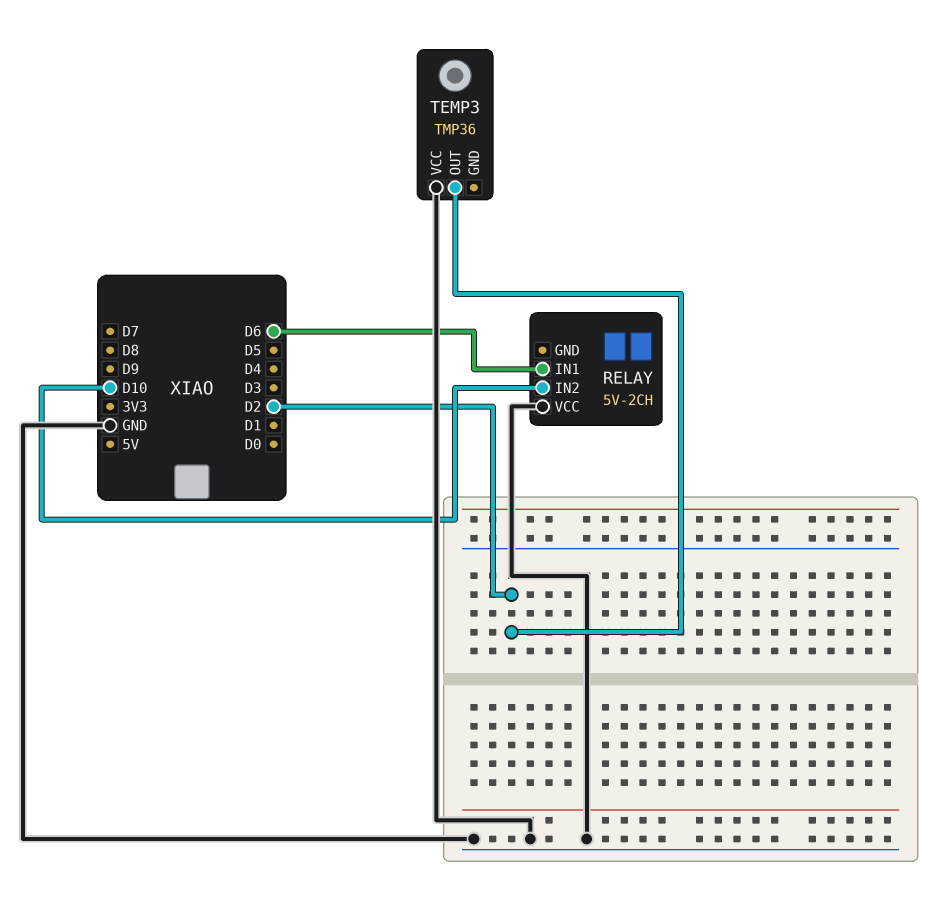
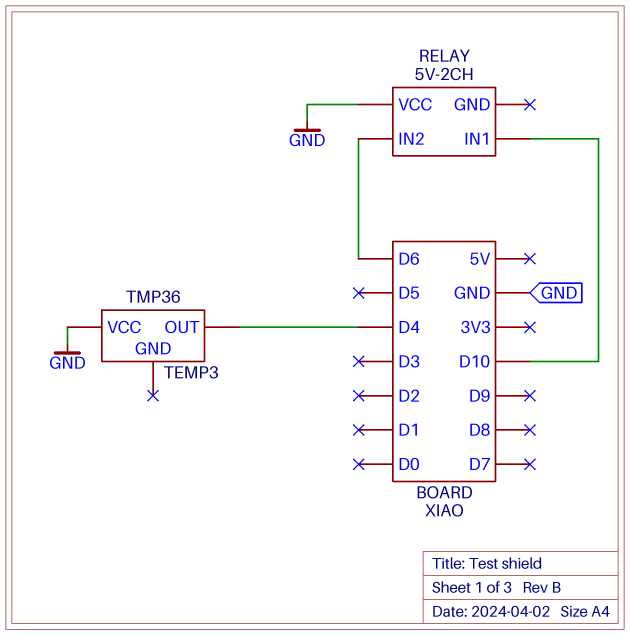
RELAY pin IN1: D6 -> D10
RELAY pin IN2: D10 -> D6
TEMP3 pin OUT: D2 -> D4

